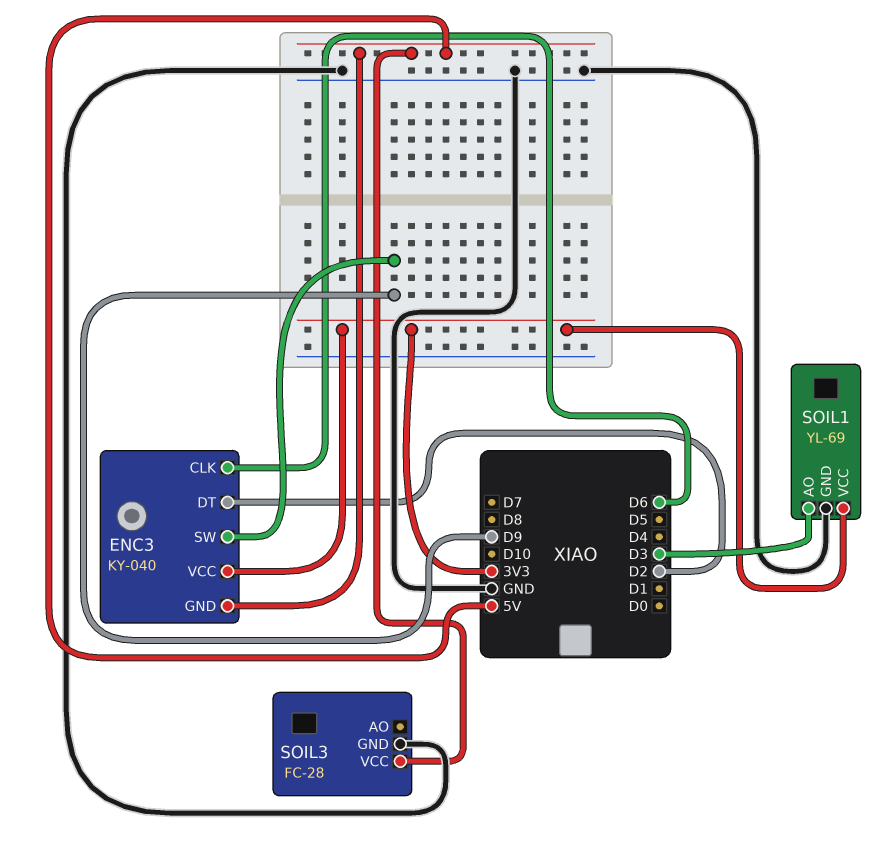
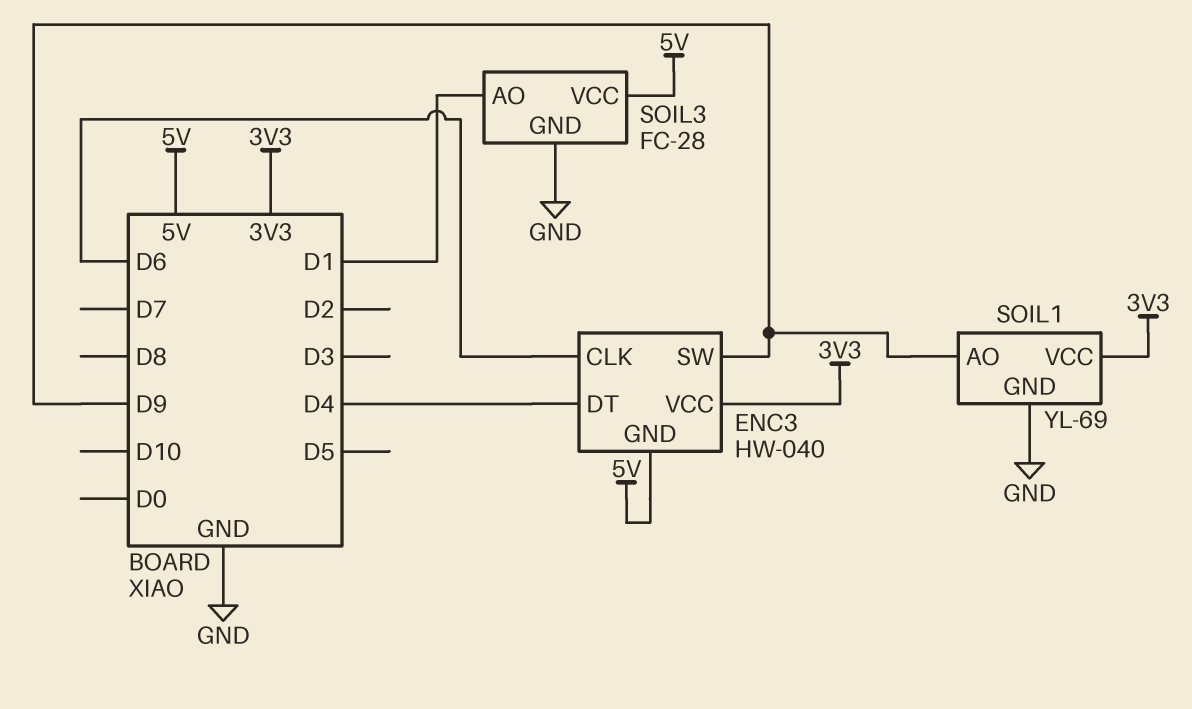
ENC3: KY-040 -> HW-040
ENC3 pin DT: D2 -> D4
SOIL1 pin AO: D3 -> D9
SOIL3 pin AO: none -> D1

